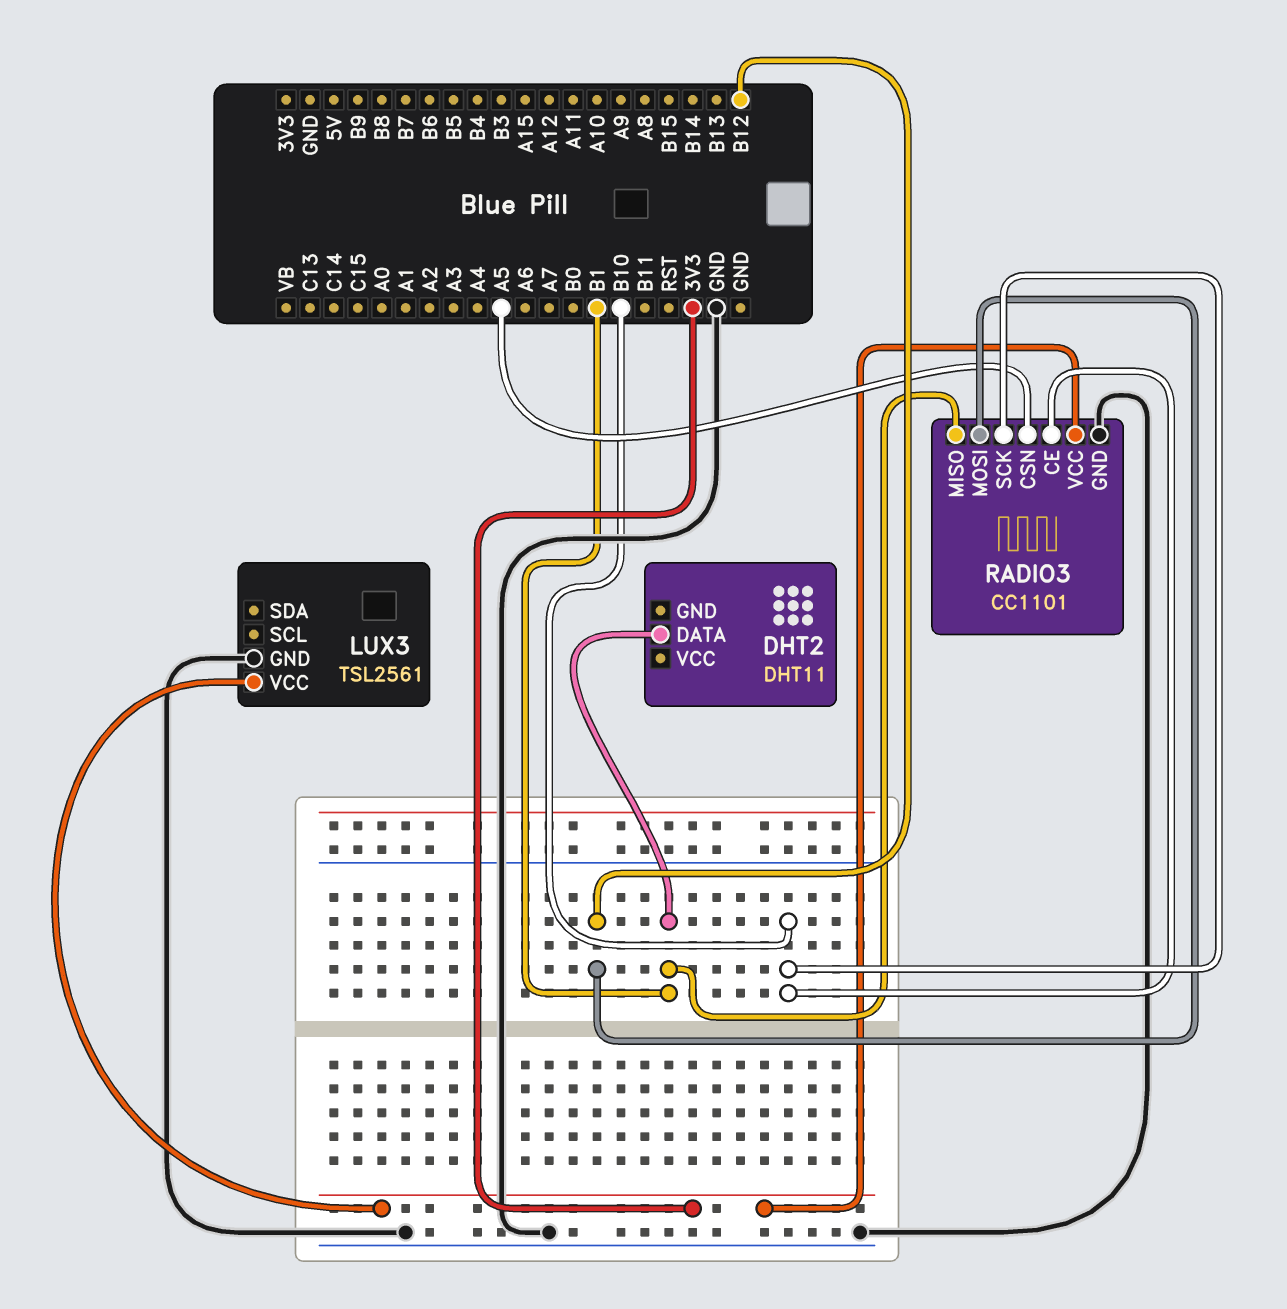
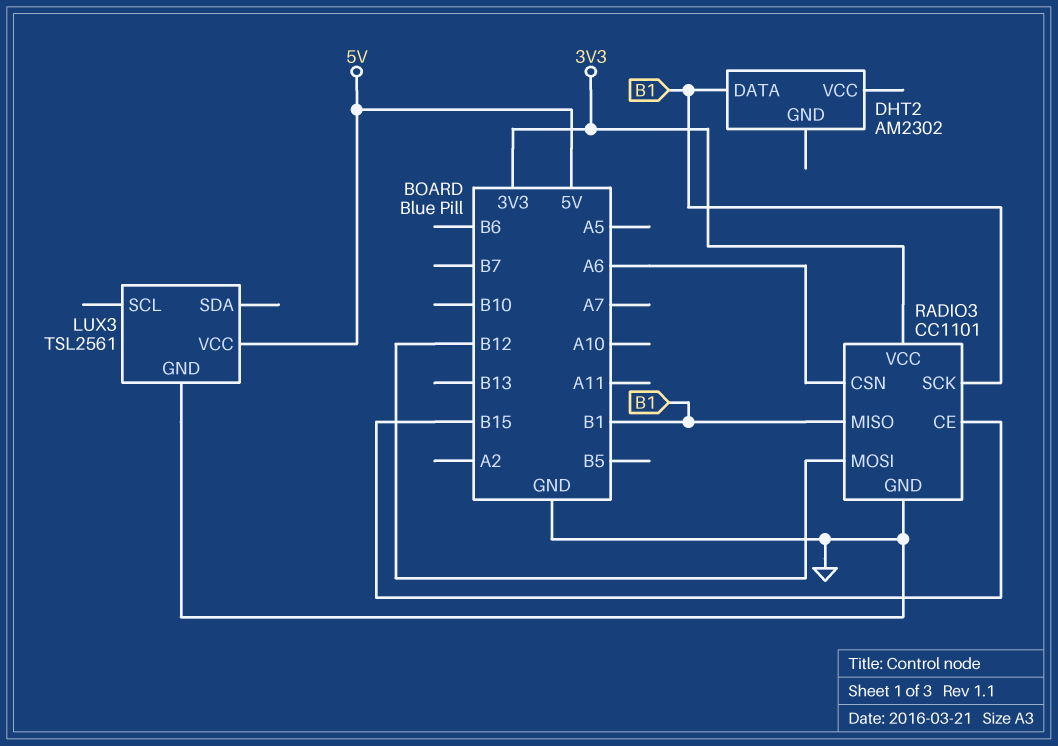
DHT2: DHT11 -> AM2302
LUX3 pin VCC: 3V3 -> 5V
RADIO3 pin CE: B10 -> B15
RADIO3 pin CSN: A5 -> A6
RADIO3 pin SCK: B10 -> B1

